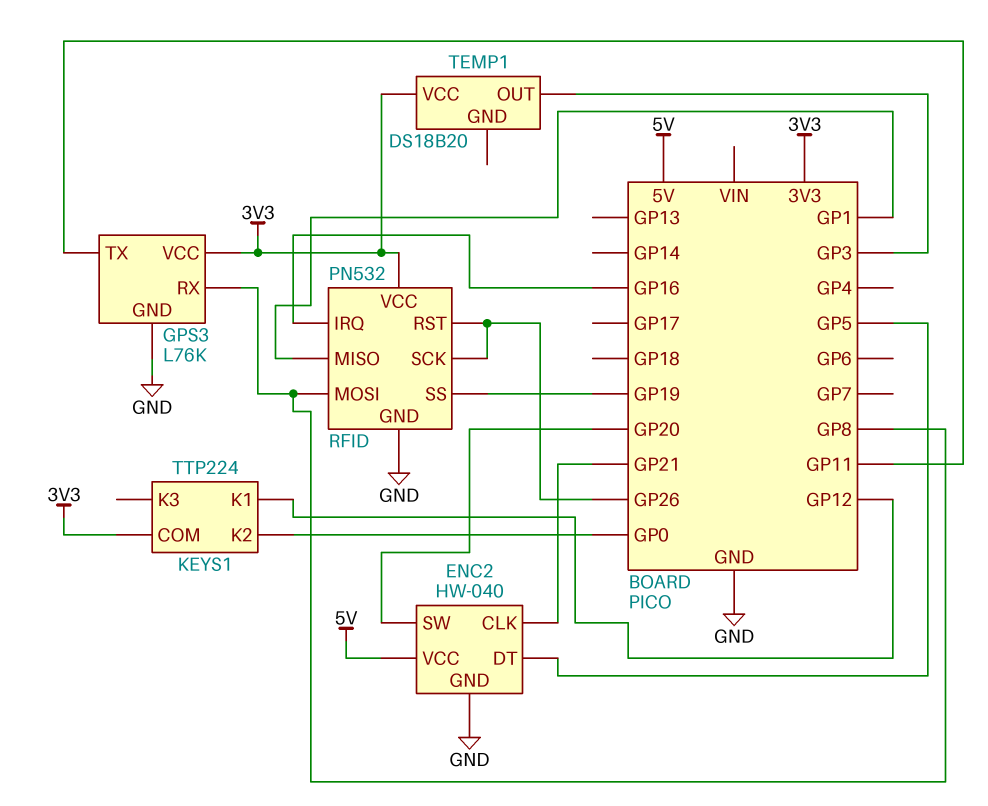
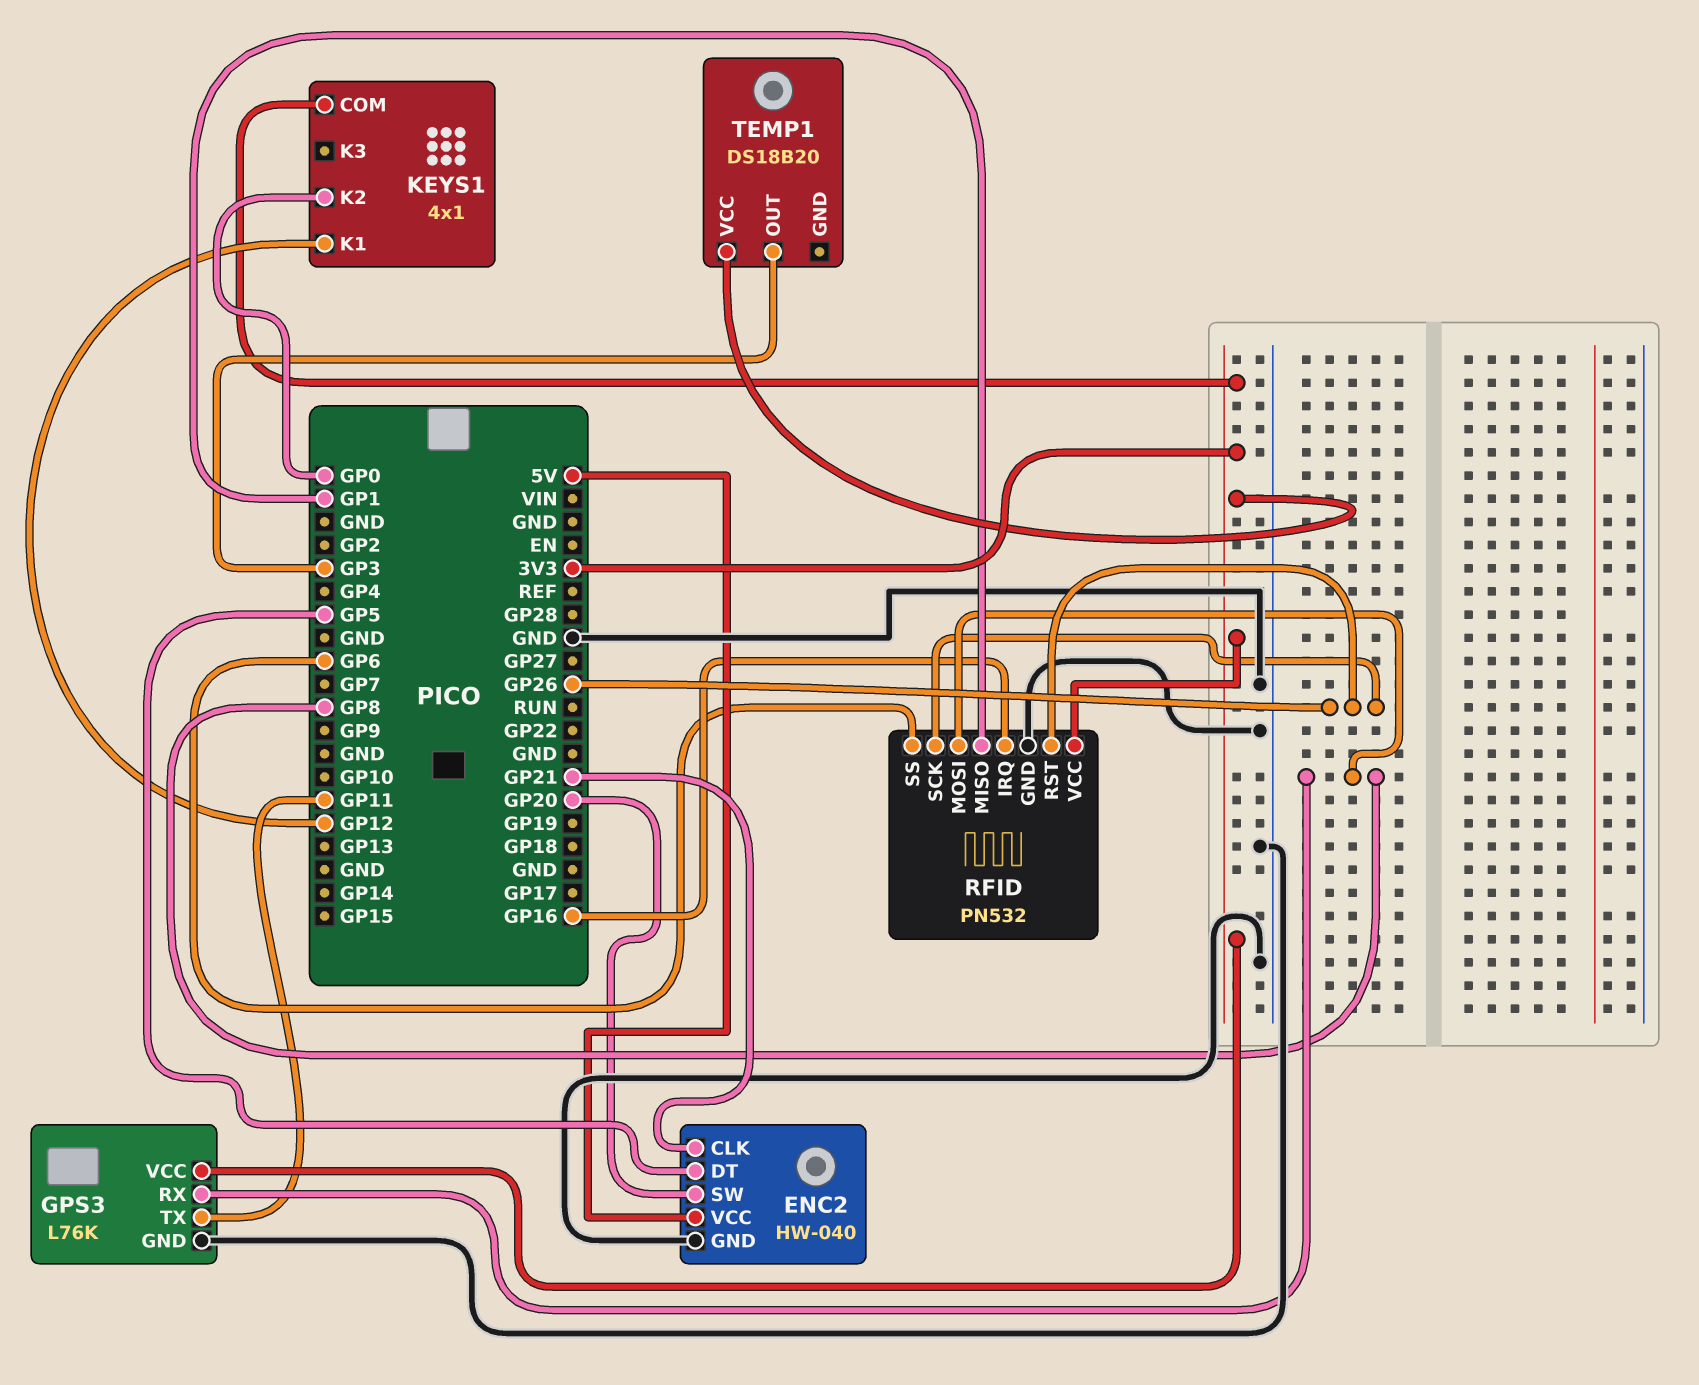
KEYS1: TTP224 -> 4x1
RFID pin SS: GP19 -> GP6

